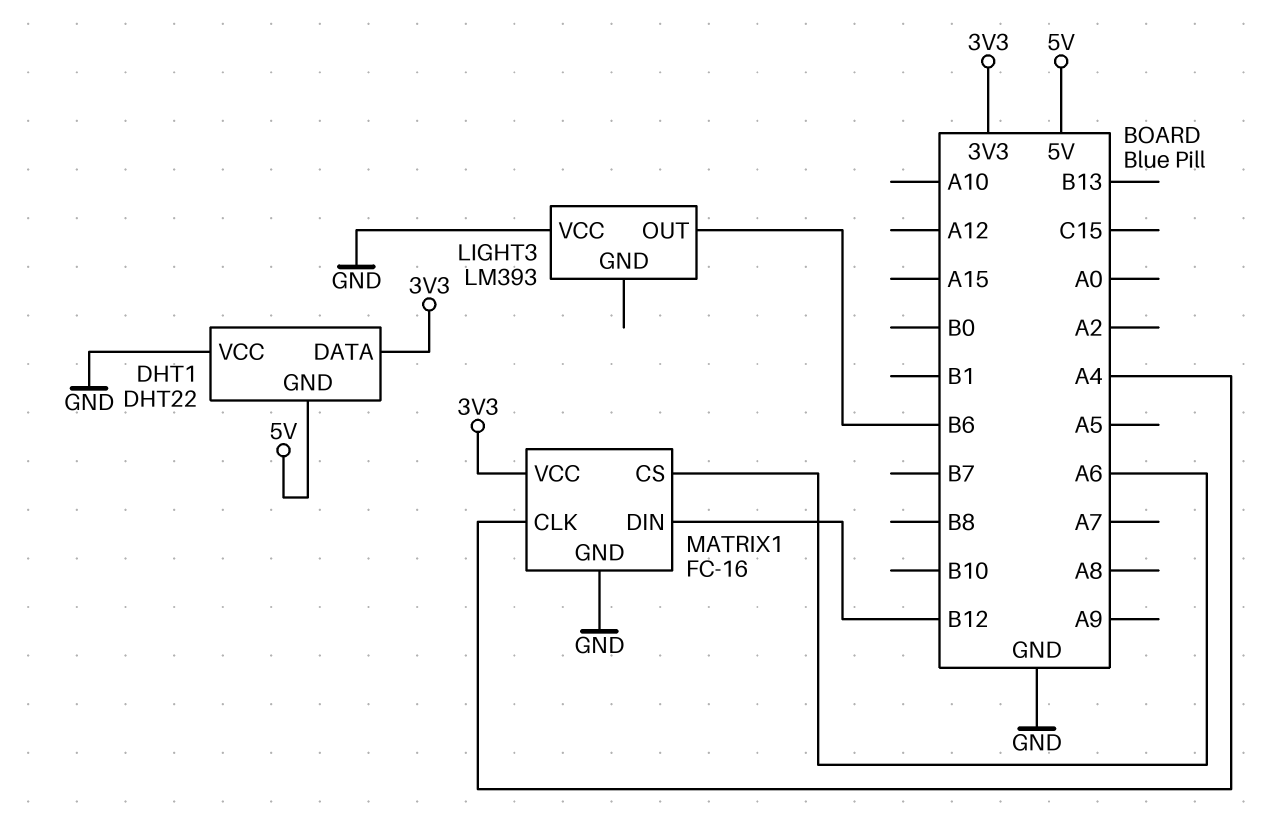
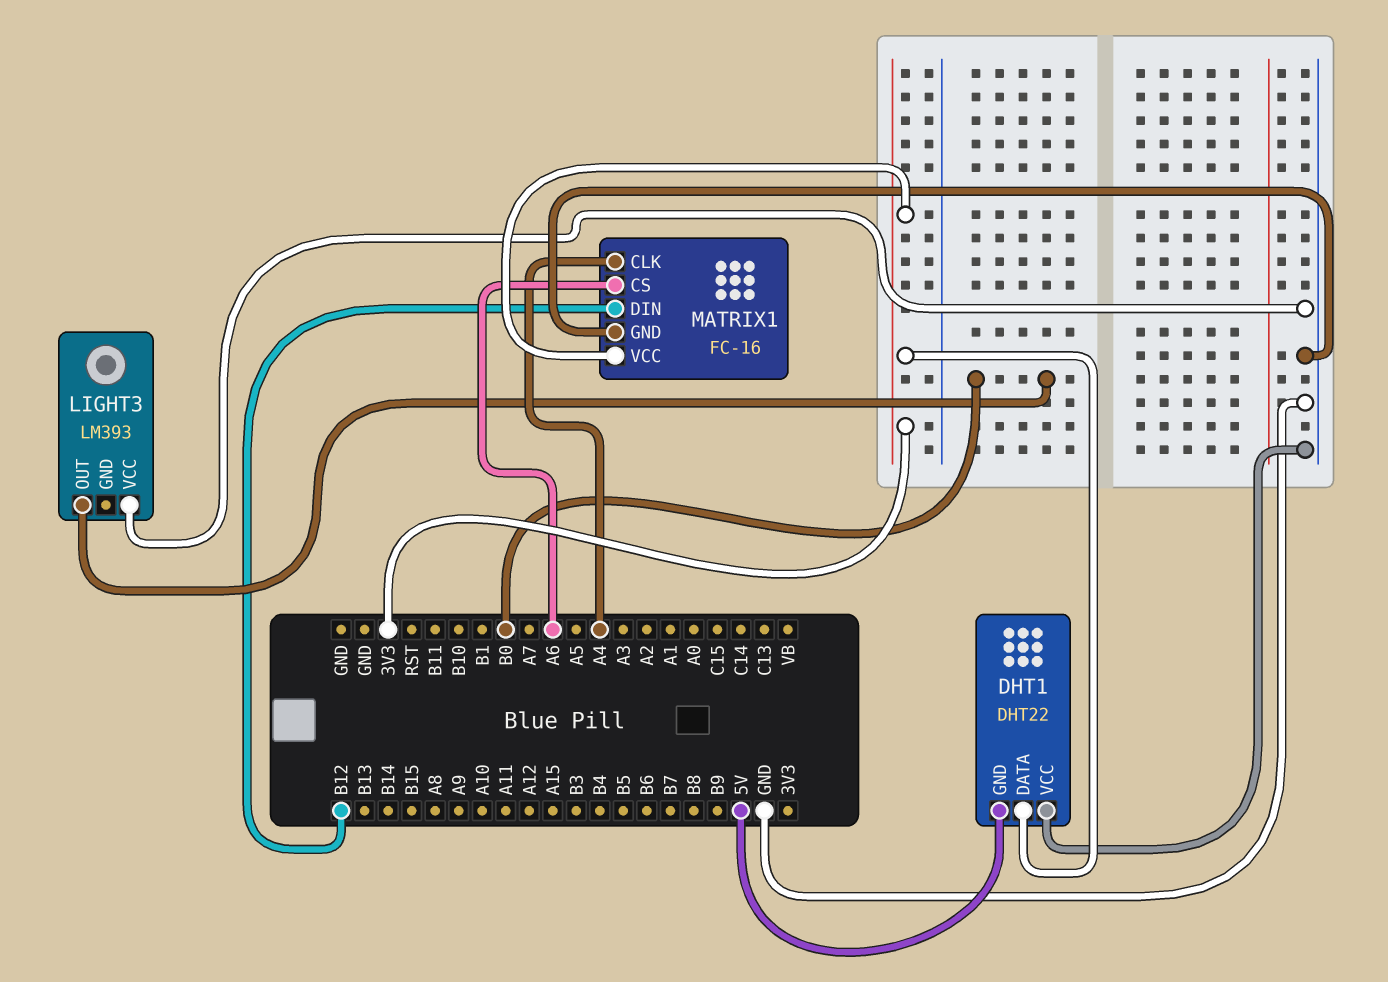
LIGHT3 pin OUT: B6 -> B0

